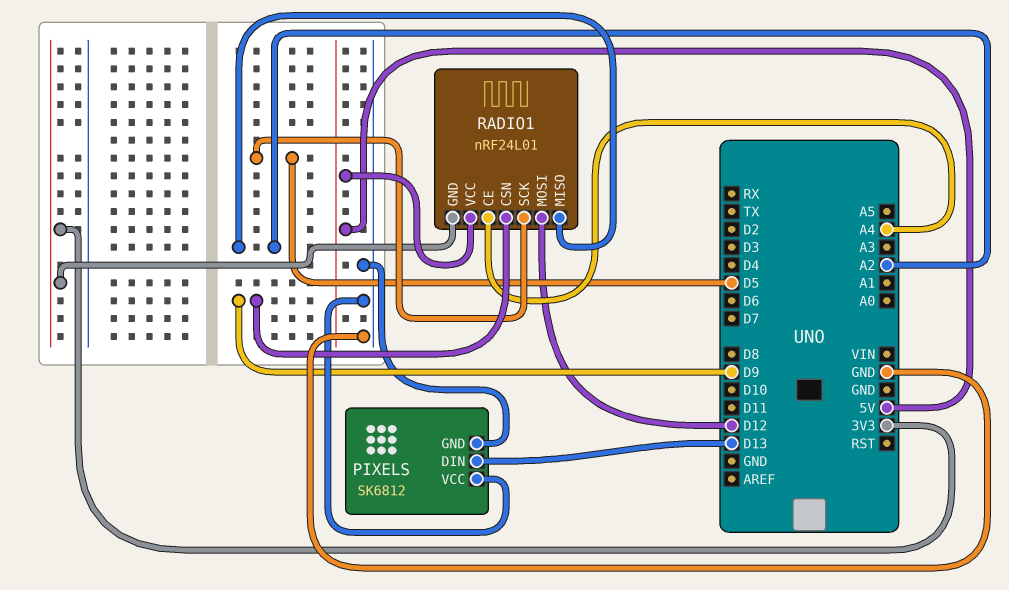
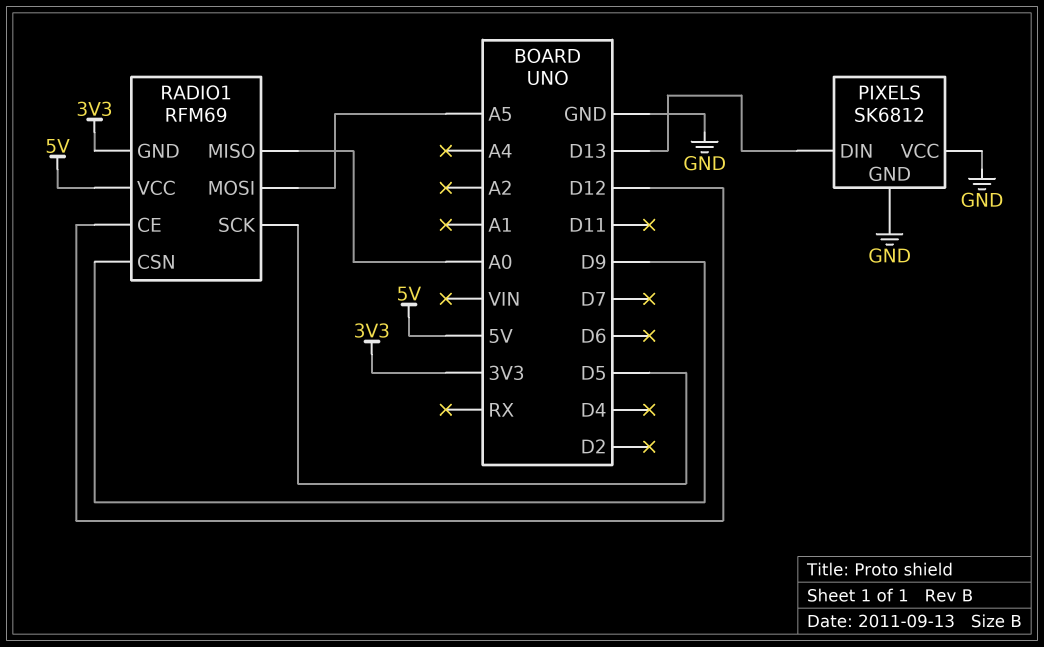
RADIO1: nRF24L01 -> RFM69
RADIO1 pin CE: A4 -> D12
RADIO1 pin MISO: A2 -> A0
RADIO1 pin MOSI: D12 -> A5

